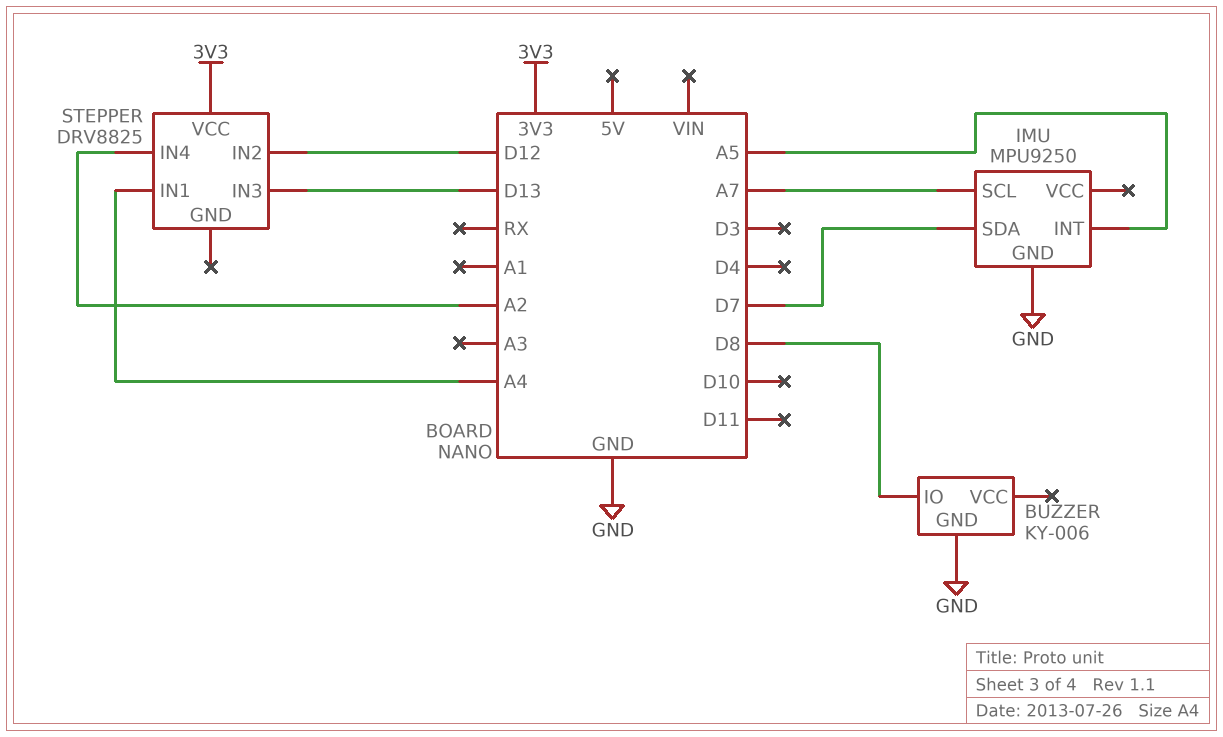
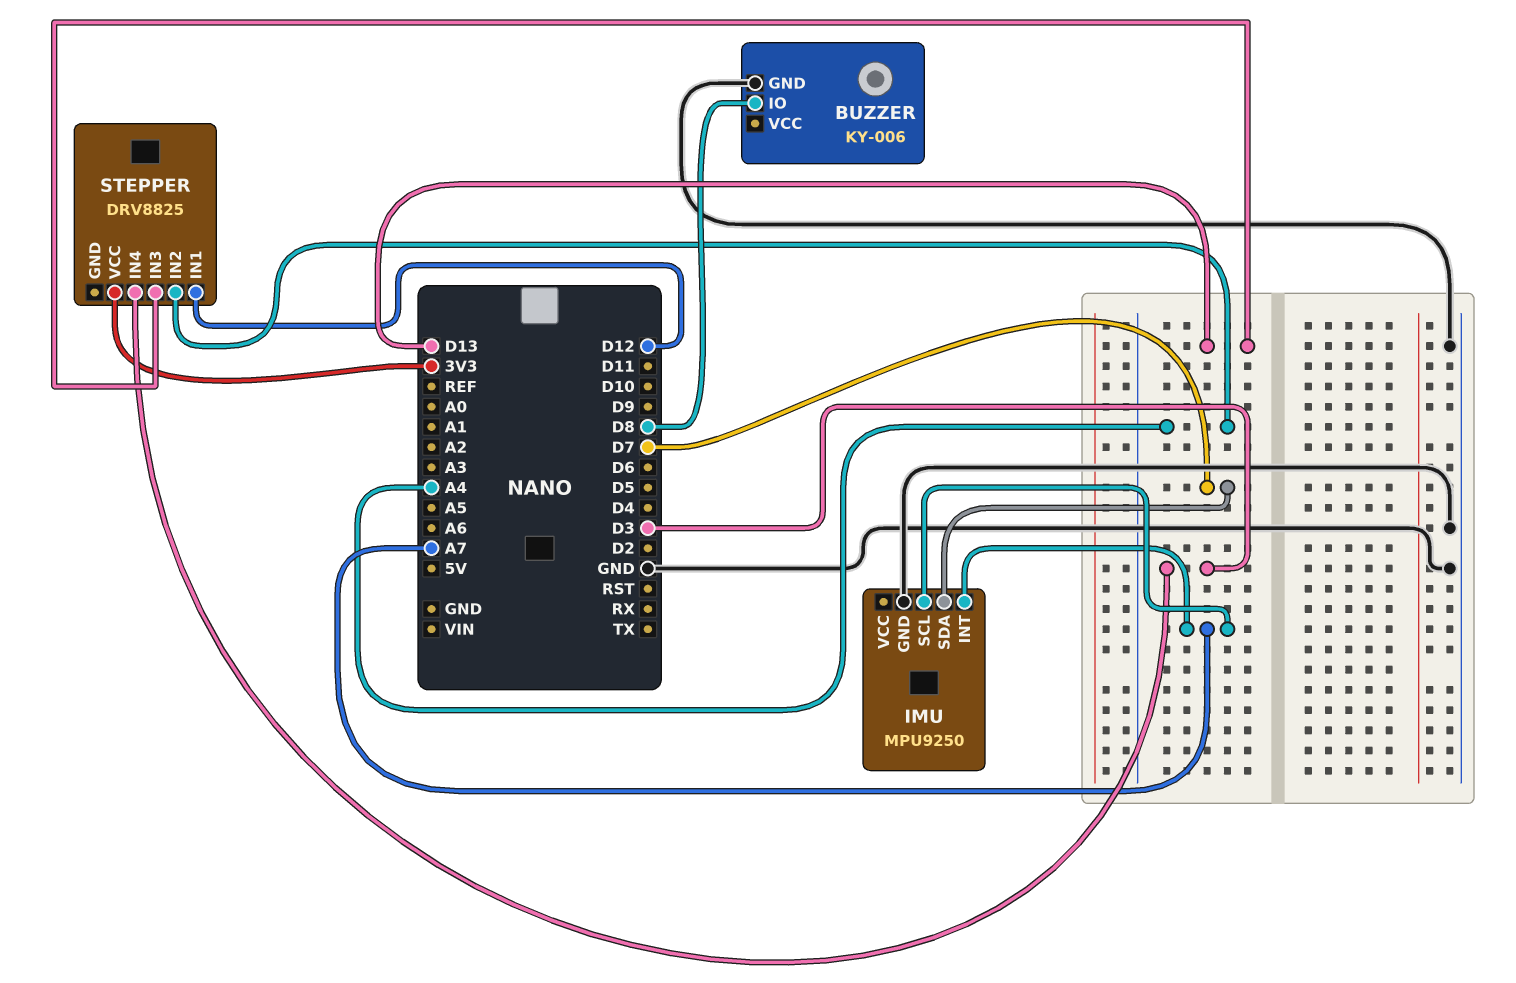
IMU pin INT: A5 -> A7
STEPPER pin IN1: A4 -> D12
STEPPER pin IN2: D12 -> A4
STEPPER pin IN4: A2 -> D3

